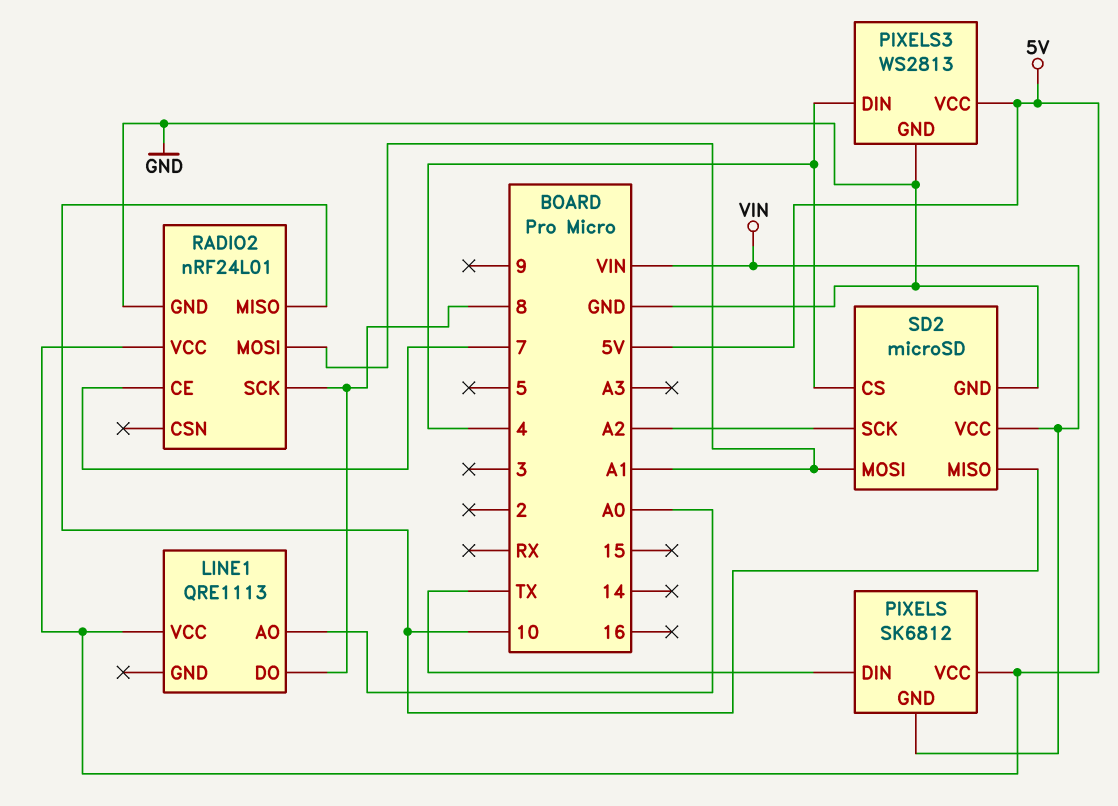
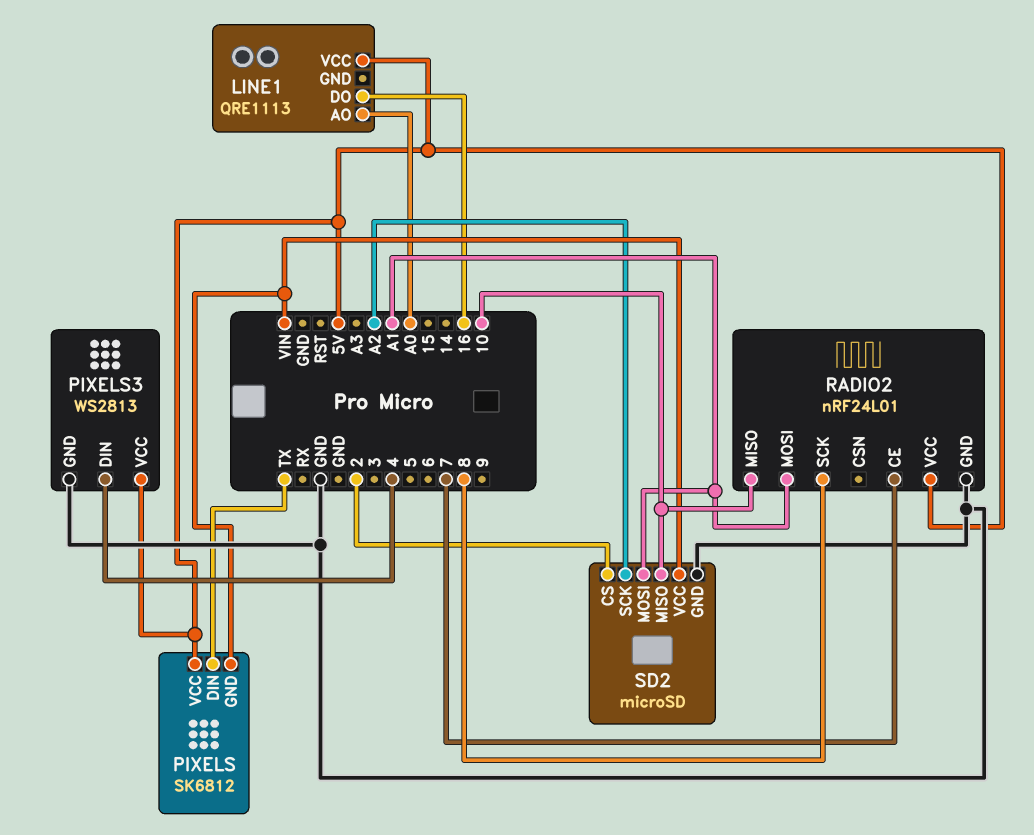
LINE1 pin DO: 8 -> 16
SD2 pin CS: 4 -> 2

